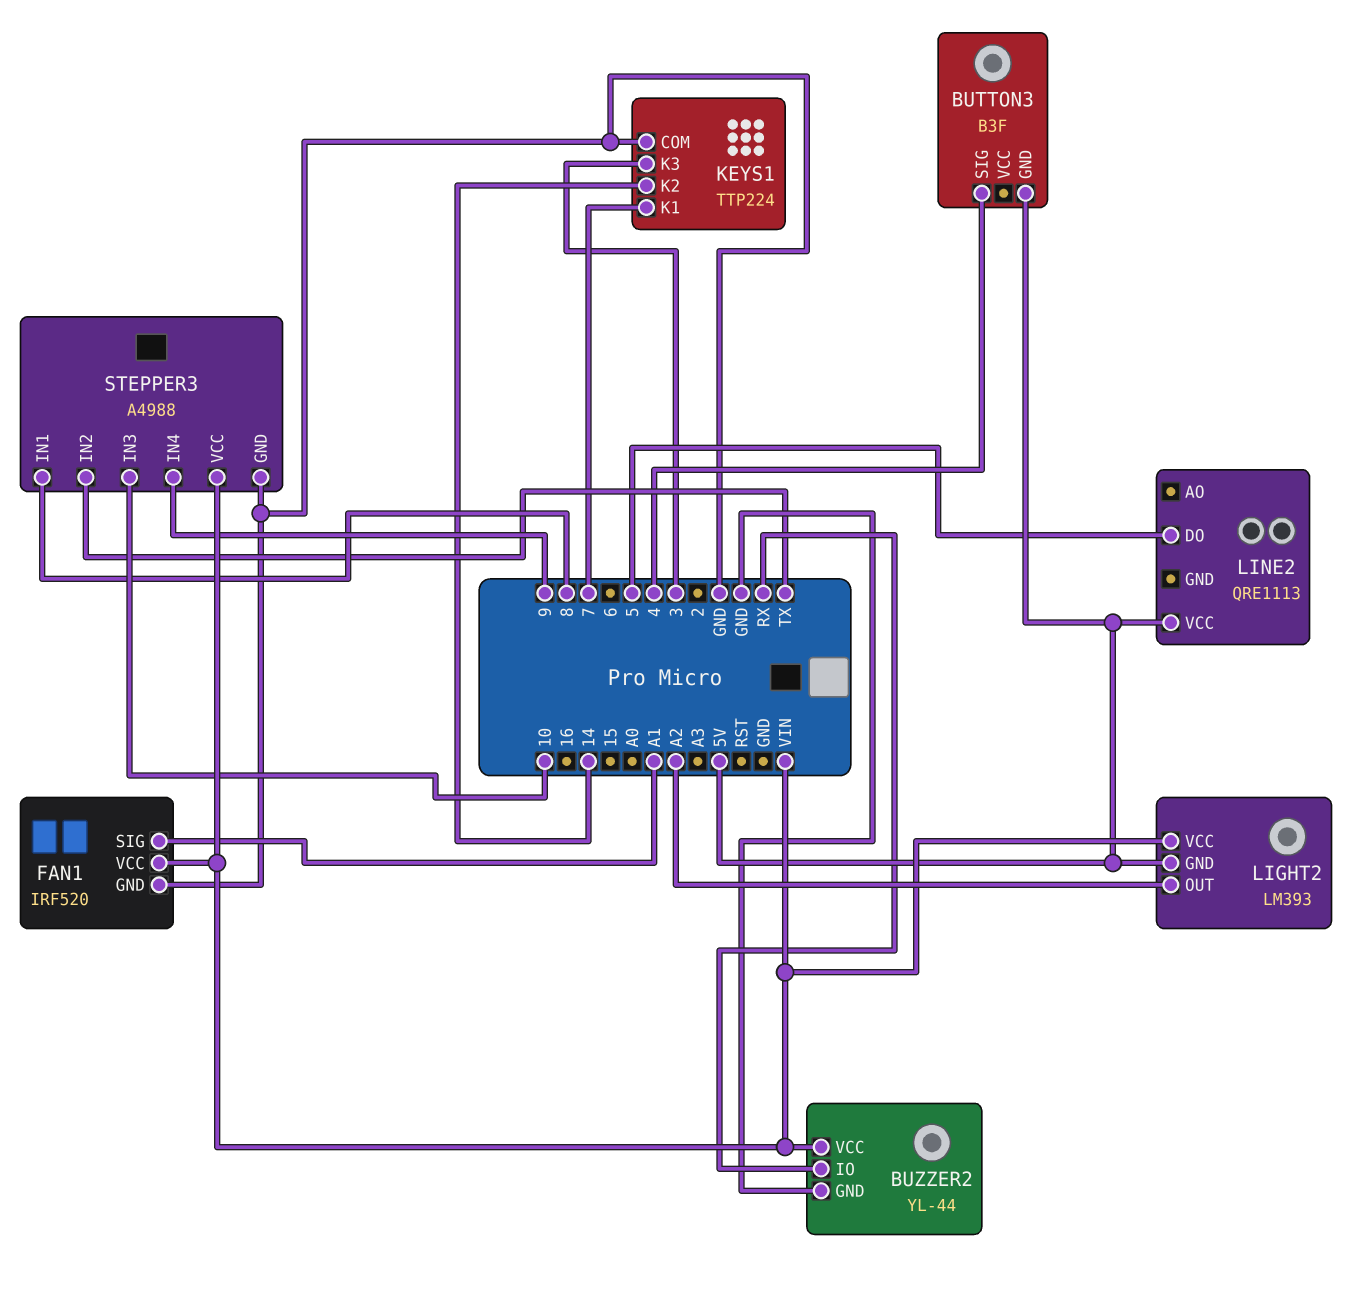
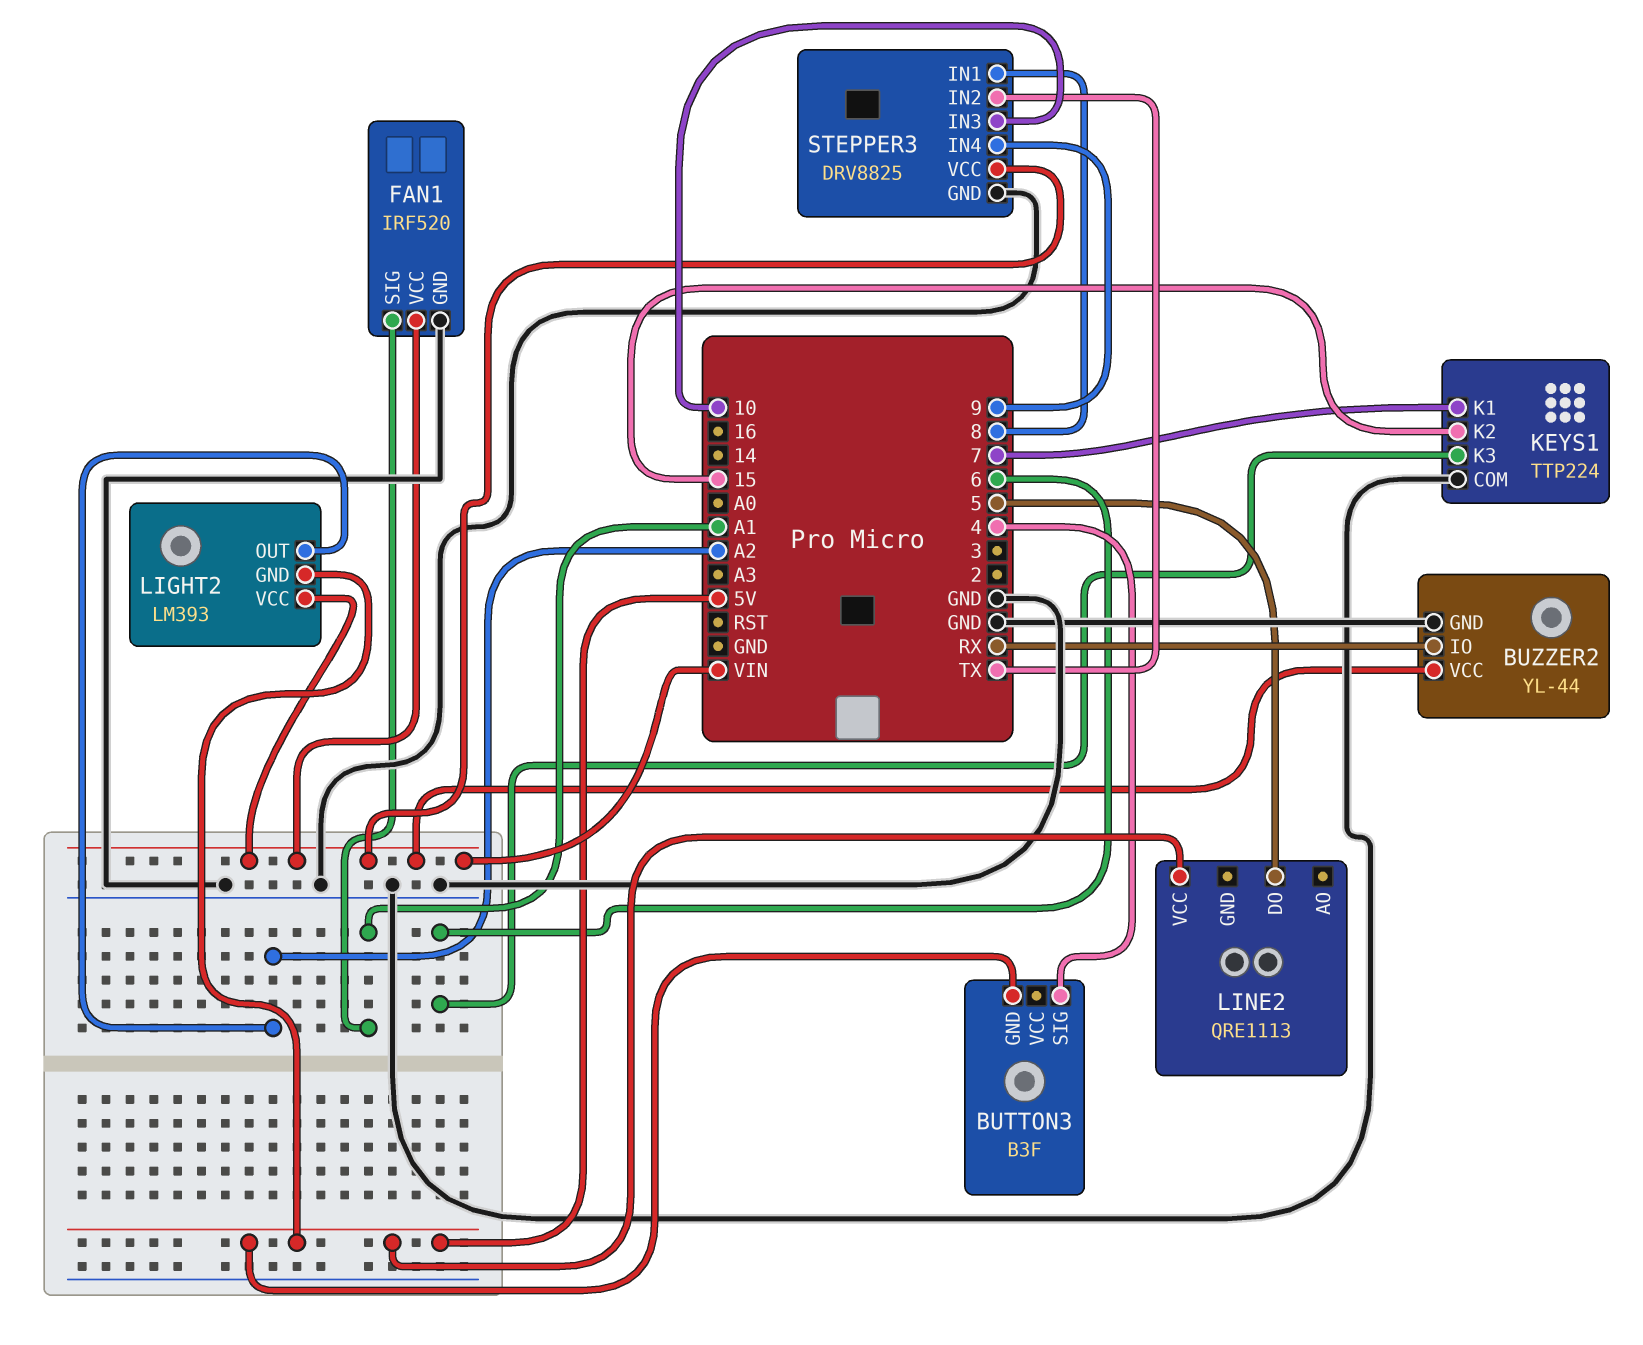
KEYS1 pin K2: 14 -> 15
KEYS1 pin K3: 3 -> 6
STEPPER3: A4988 -> DRV8825

